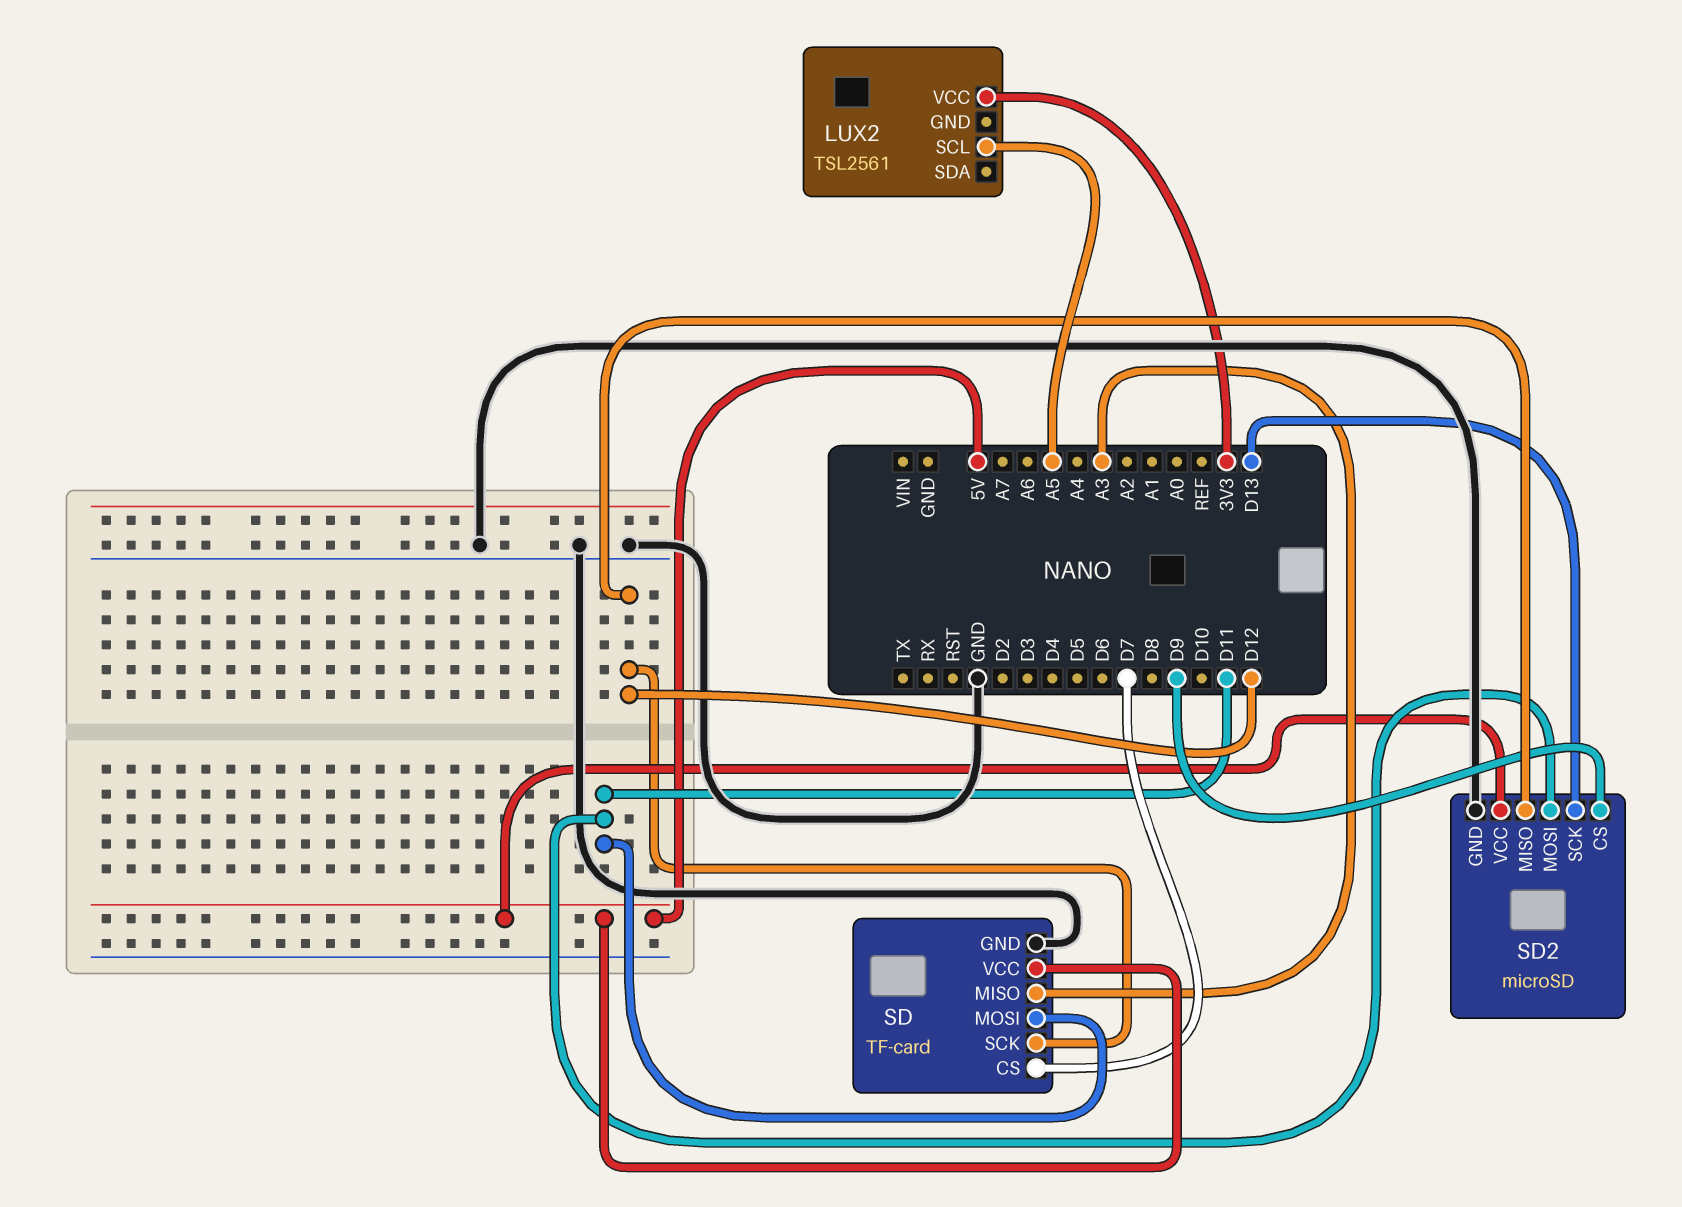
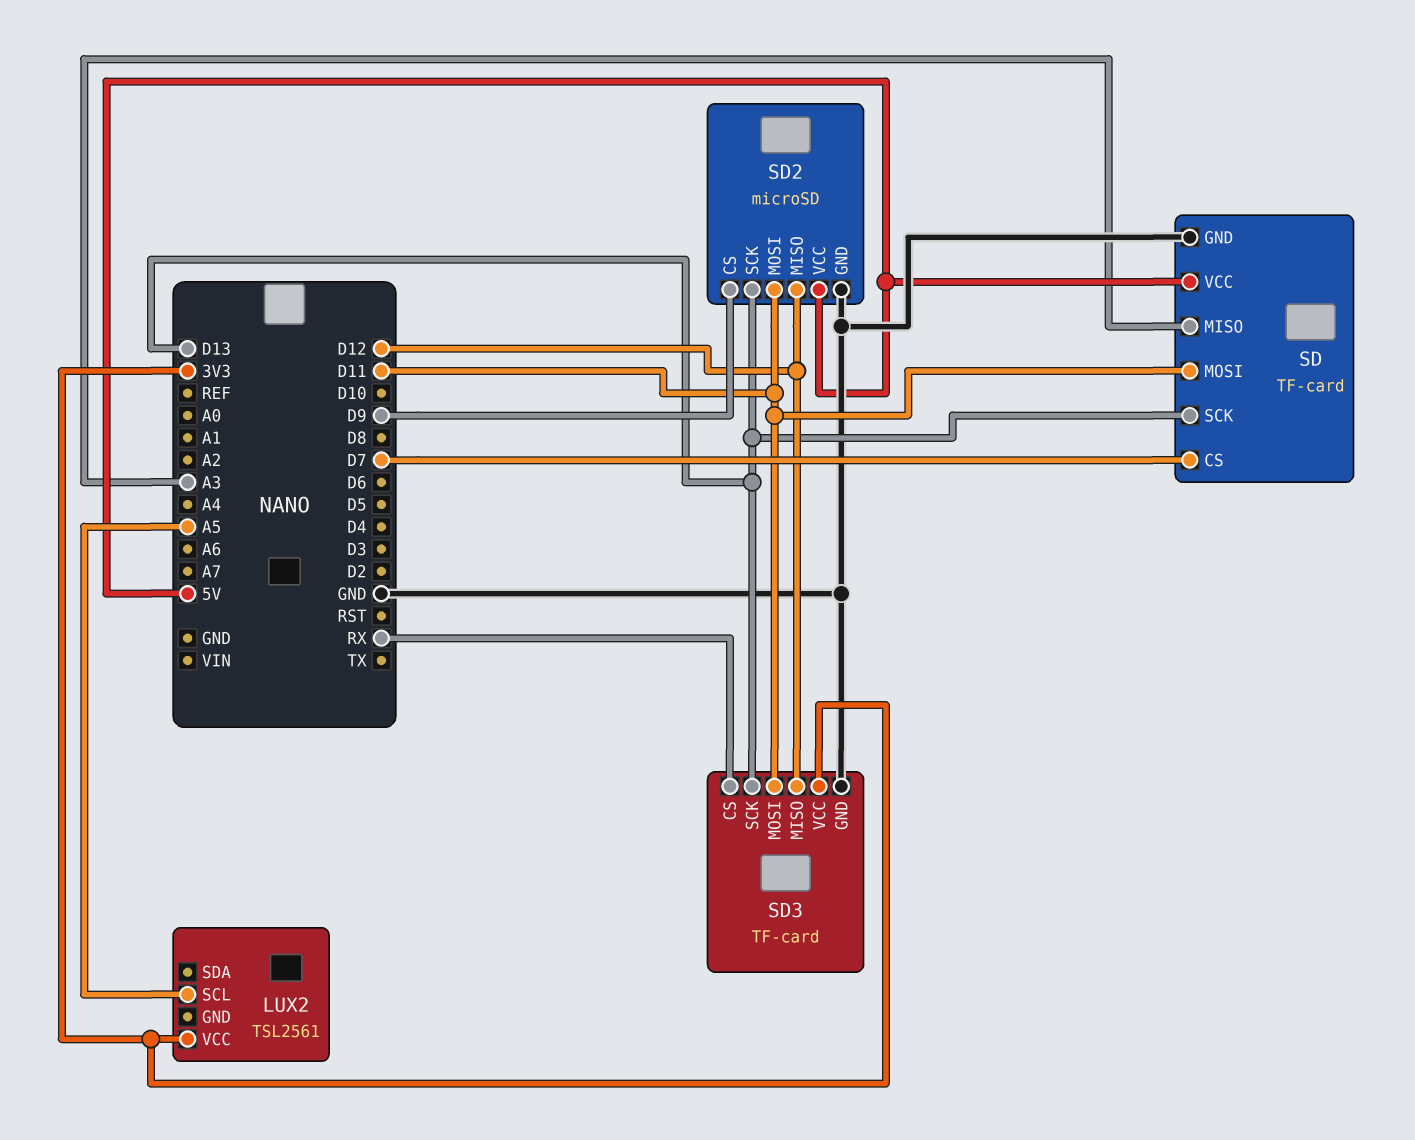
SD pin SCK: D12 -> D13
SD3: none -> TF-card
SD3 pin CS: none -> RX
SD3 pin GND: none -> GND
SD3 pin MISO: none -> D12
SD3 pin MOSI: none -> D11
SD3 pin SCK: none -> D13
SD3 pin VCC: none -> 3V3

